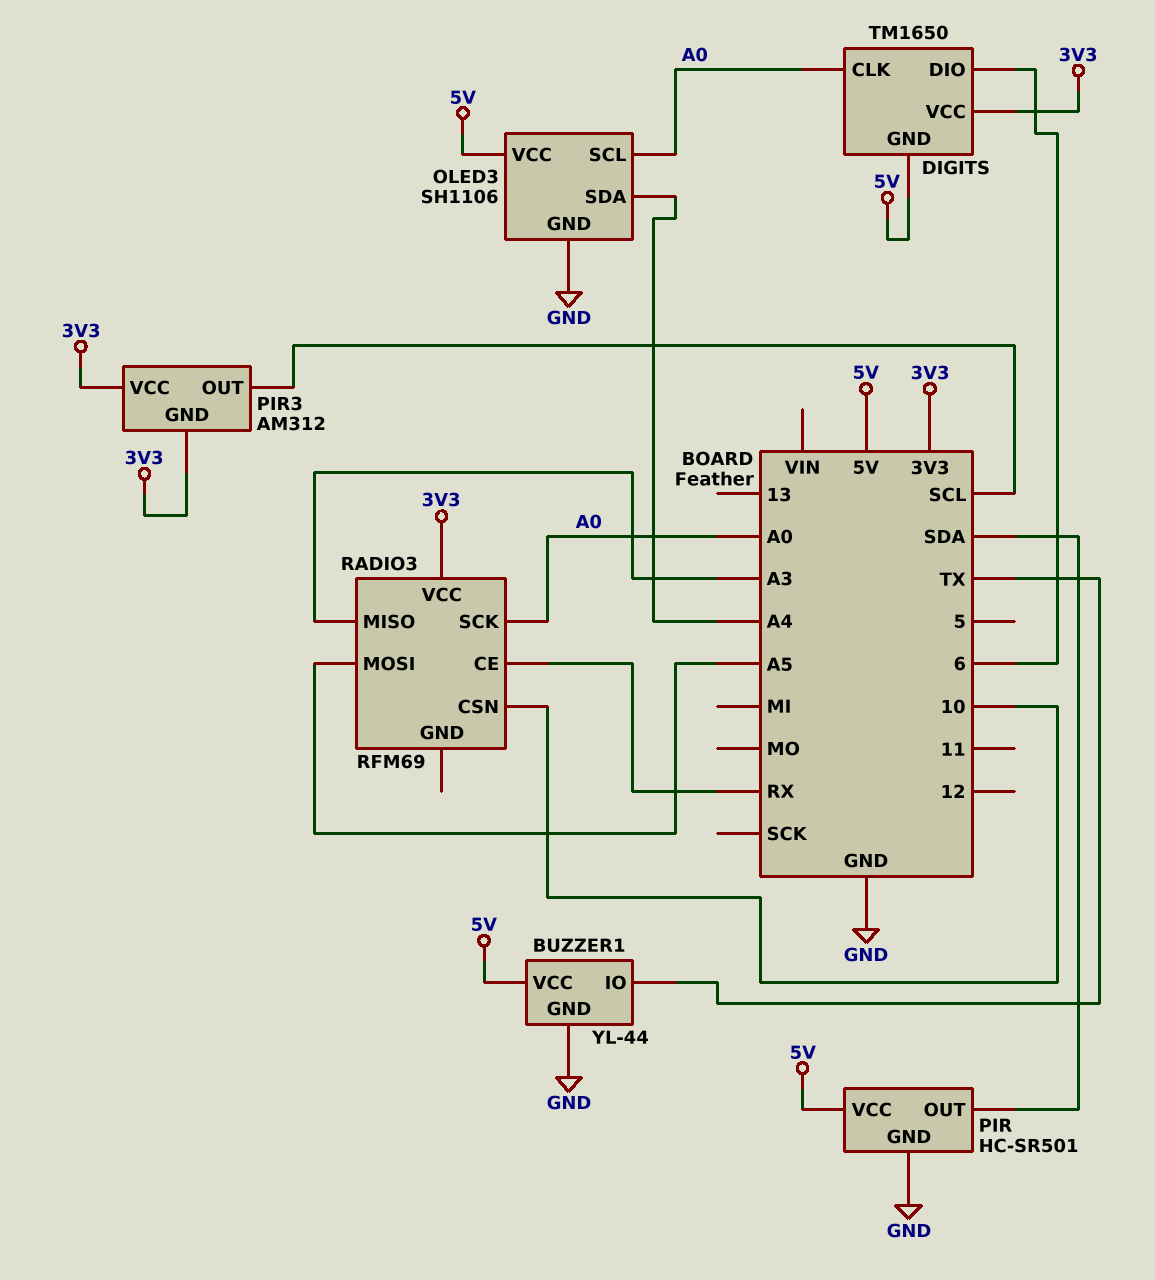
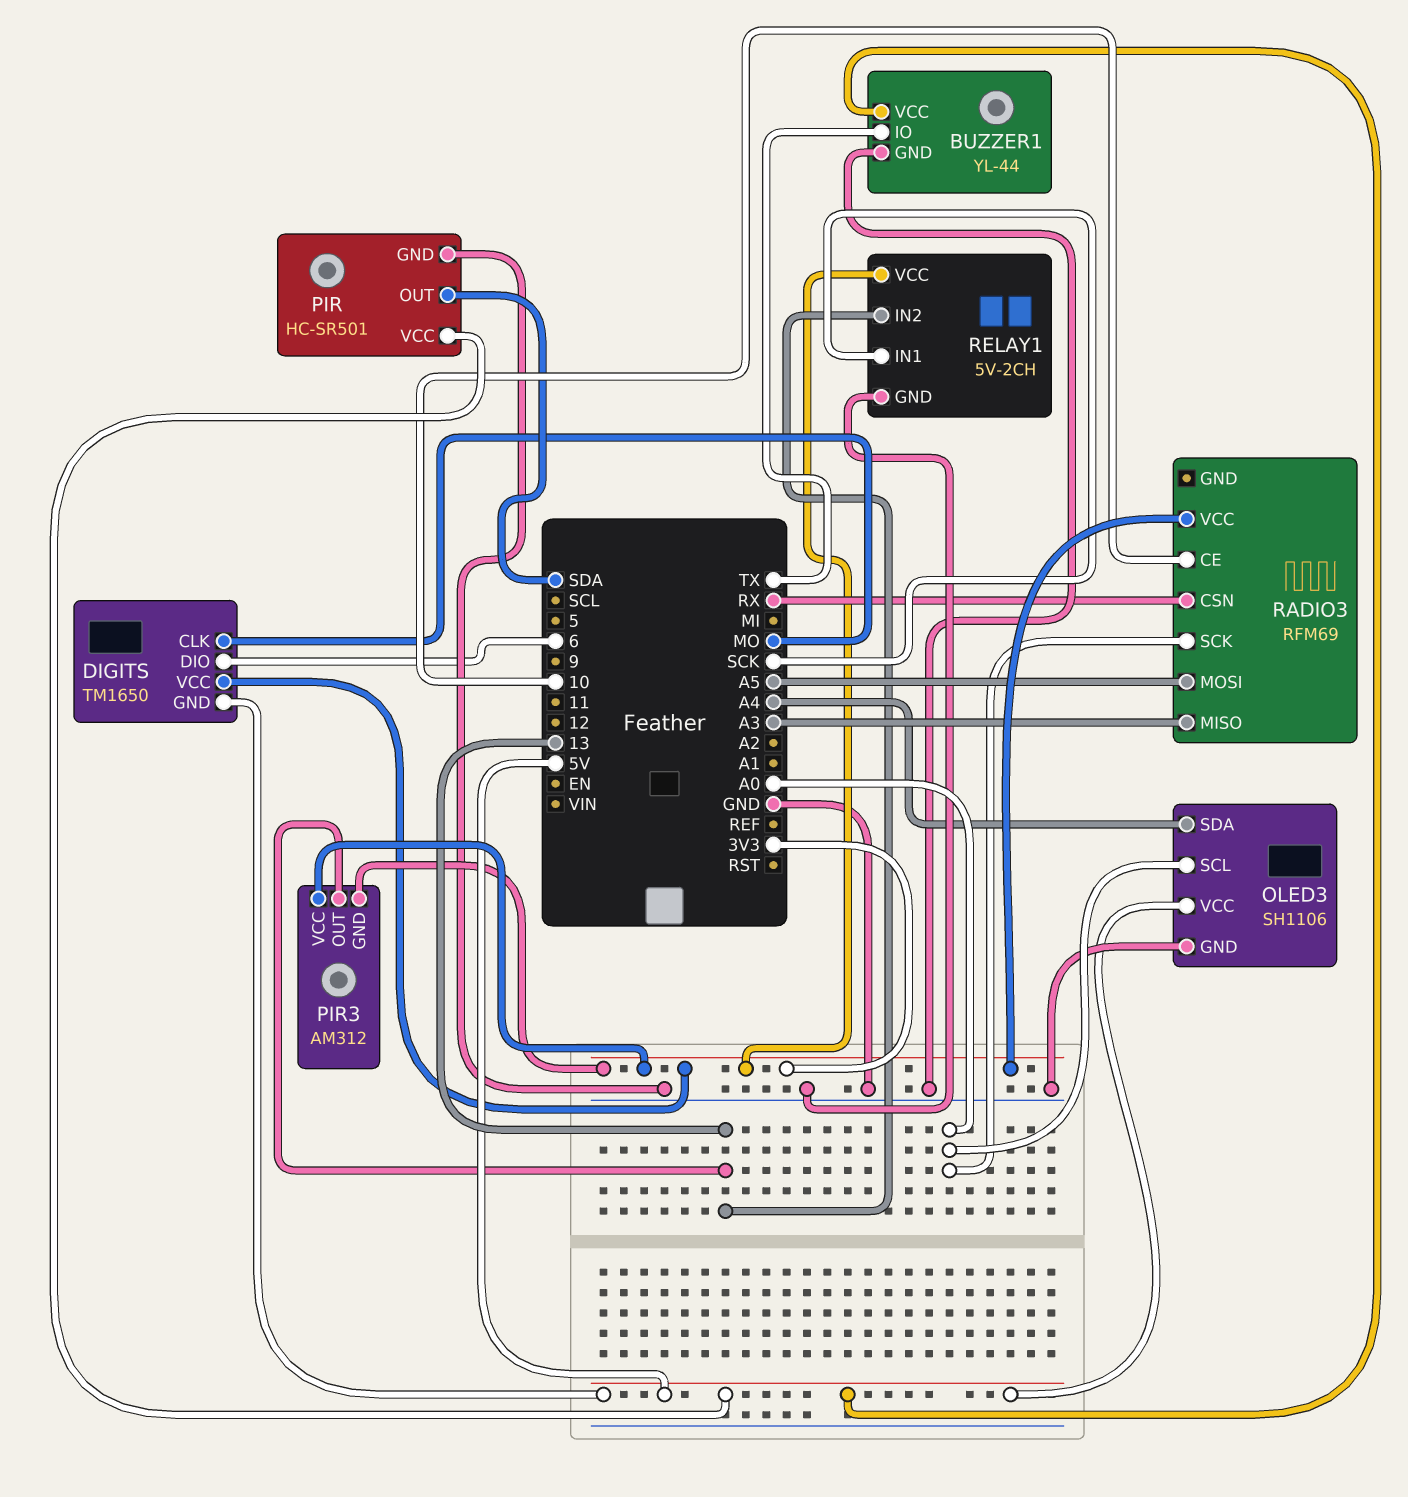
DIGITS pin CLK: A0 -> MO
PIR3 pin OUT: SCL -> 13
RADIO3 pin CE: RX -> 10
RADIO3 pin CSN: 10 -> RX
RELAY1: none -> 5V-2CH
RELAY1 pin GND: none -> GND
RELAY1 pin IN1: none -> SCK
RELAY1 pin IN2: none -> 13
RELAY1 pin VCC: none -> 3V3

